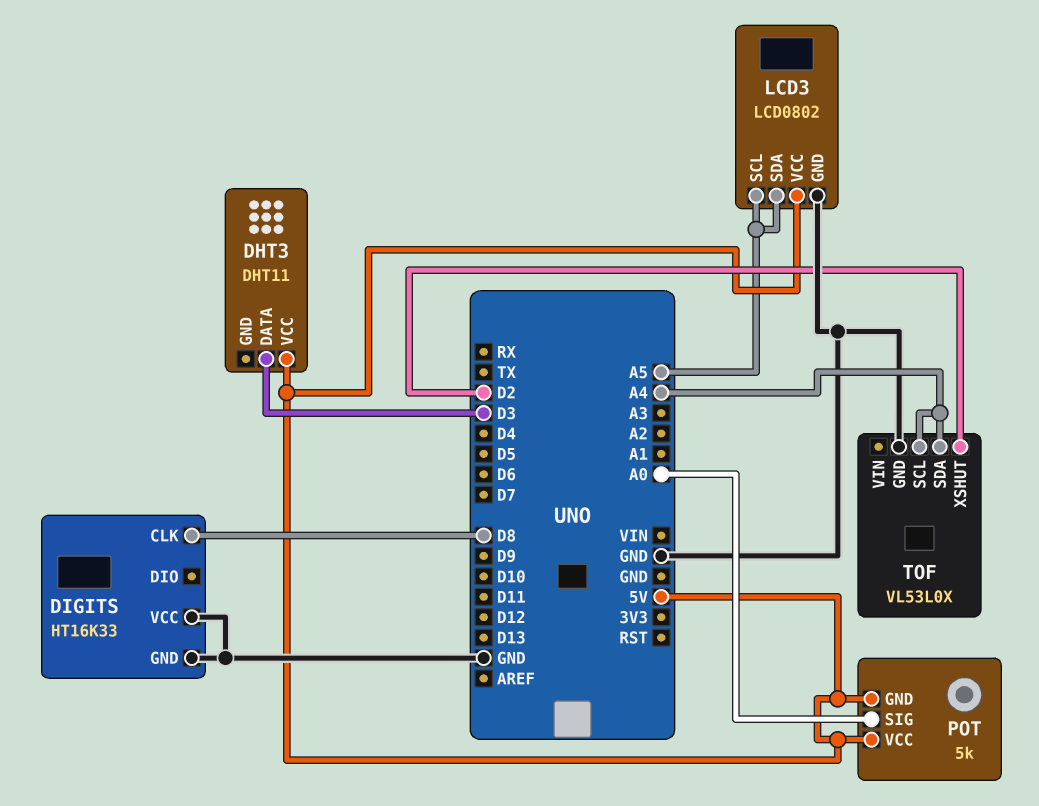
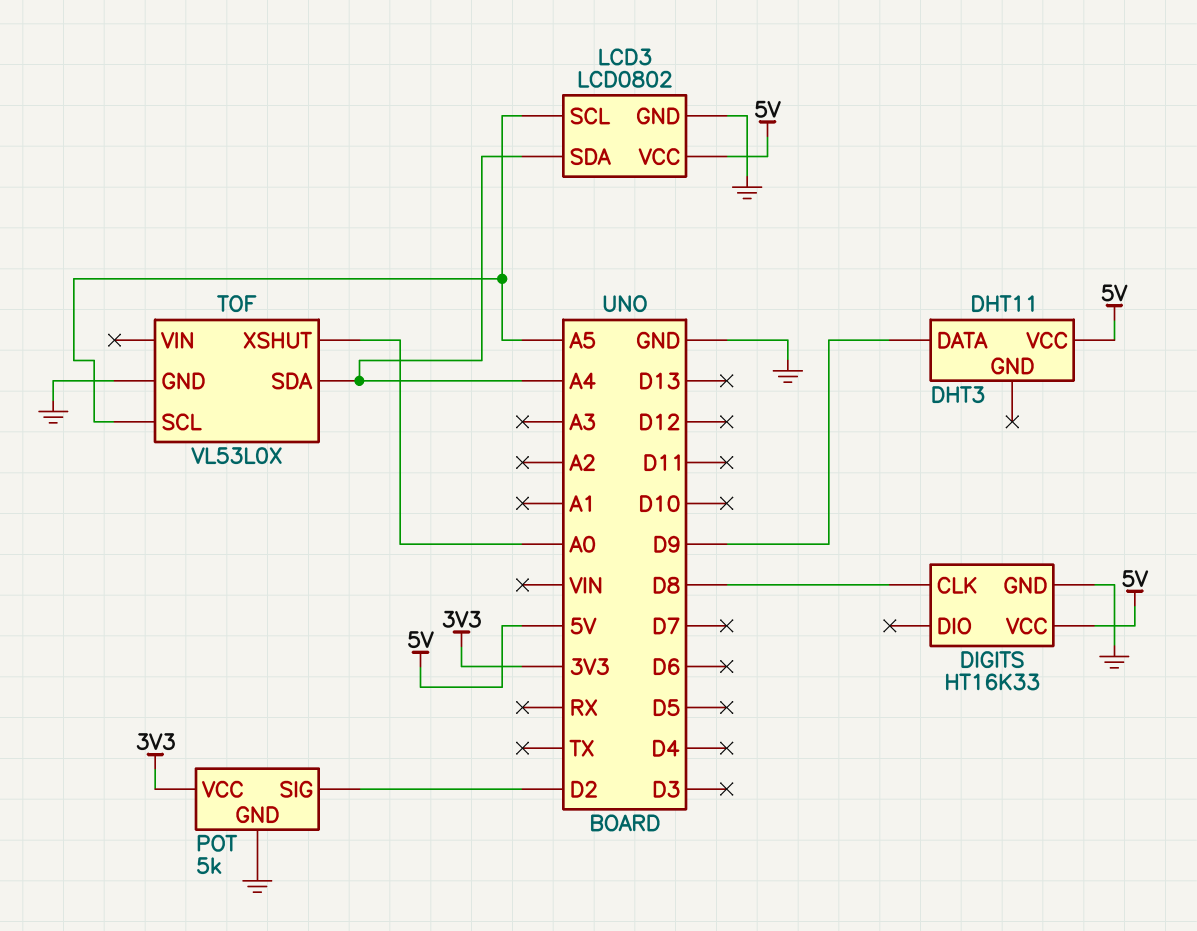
DHT3 pin DATA: D3 -> D9
DIGITS pin VCC: GND -> 5V
LCD3 pin SDA: A5 -> A4
POT pin GND: 5V -> GND
POT pin SIG: A0 -> D2
POT pin VCC: 5V -> 3V3
TOF pin SCL: A4 -> A5
TOF pin XSHUT: D2 -> A0

